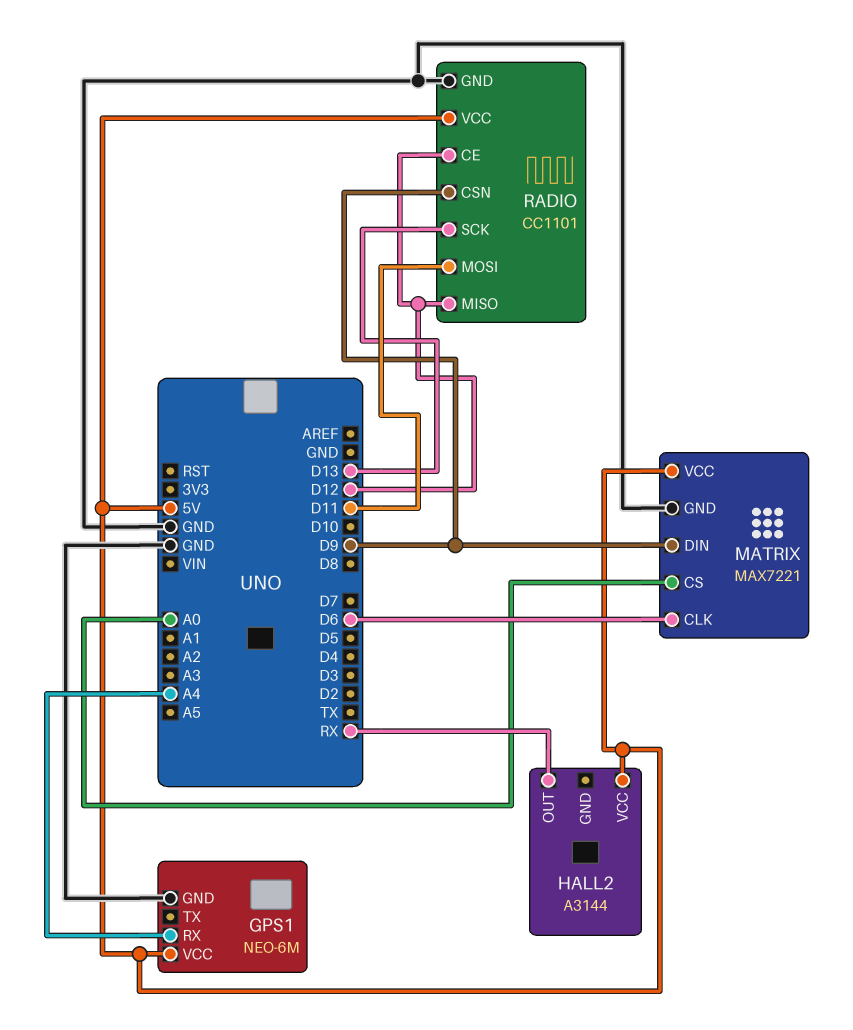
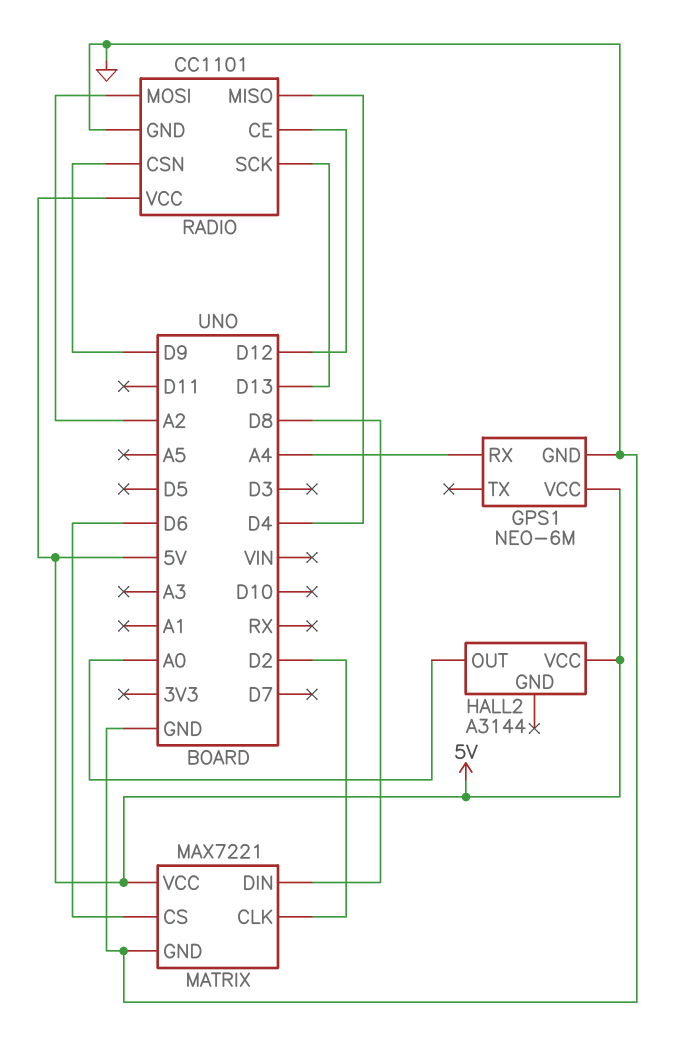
HALL2 pin OUT: RX -> A0
MATRIX pin CLK: D6 -> D2
MATRIX pin CS: A0 -> D6
MATRIX pin DIN: D9 -> D8
RADIO pin MISO: D12 -> D4
RADIO pin MOSI: D11 -> A2

